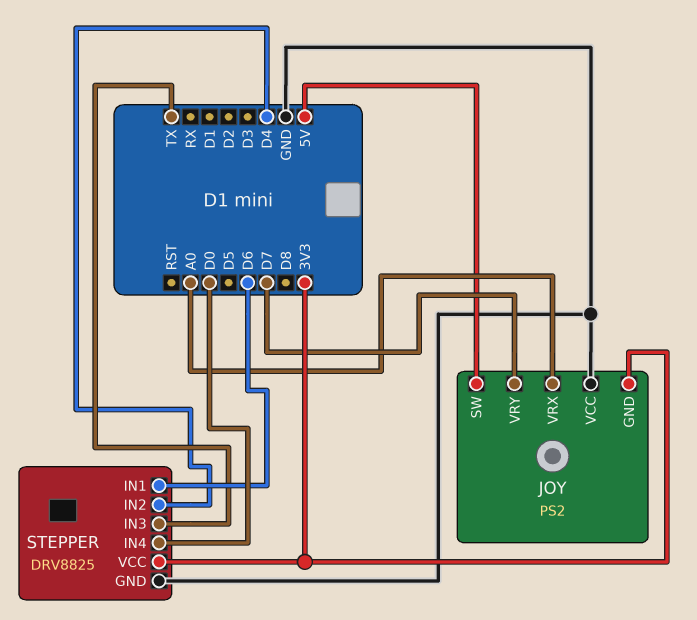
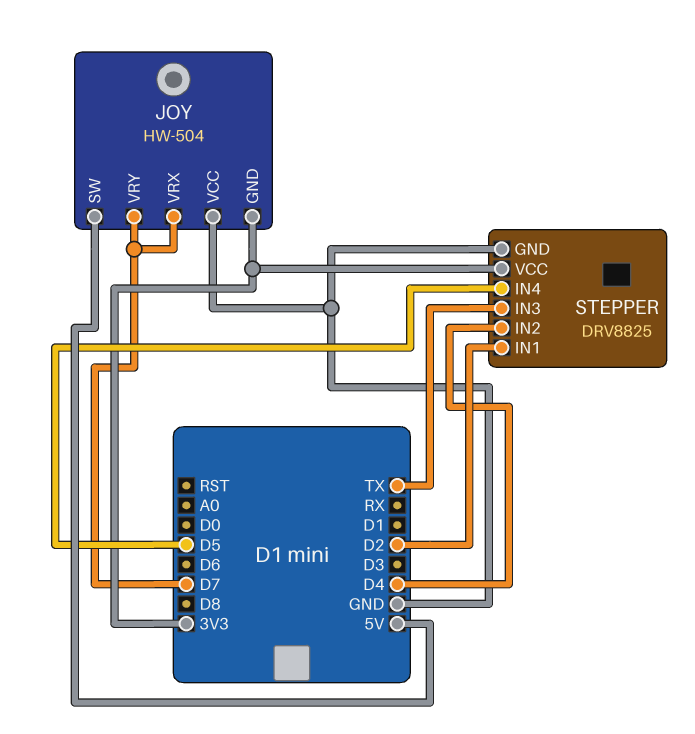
JOY: PS2 -> HW-504
JOY pin VRX: A0 -> D7
STEPPER pin IN1: D6 -> D2
STEPPER pin IN4: D0 -> D5

